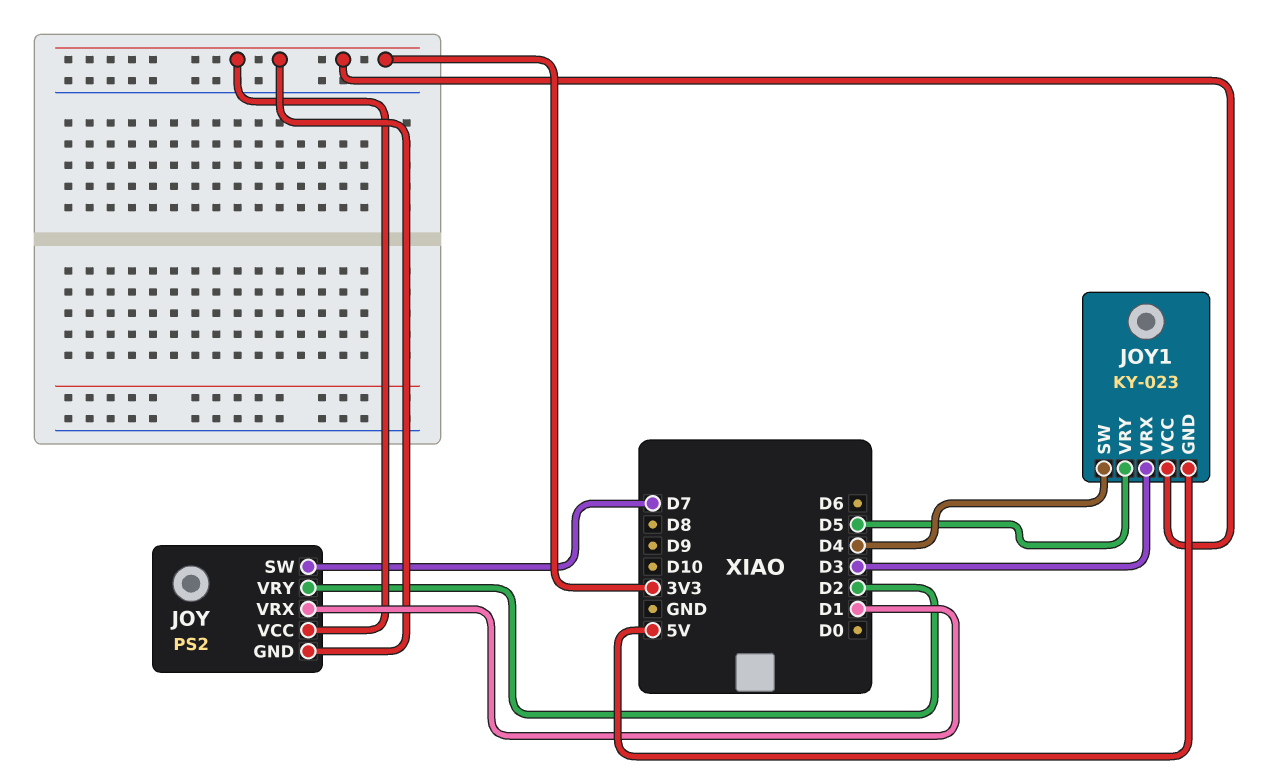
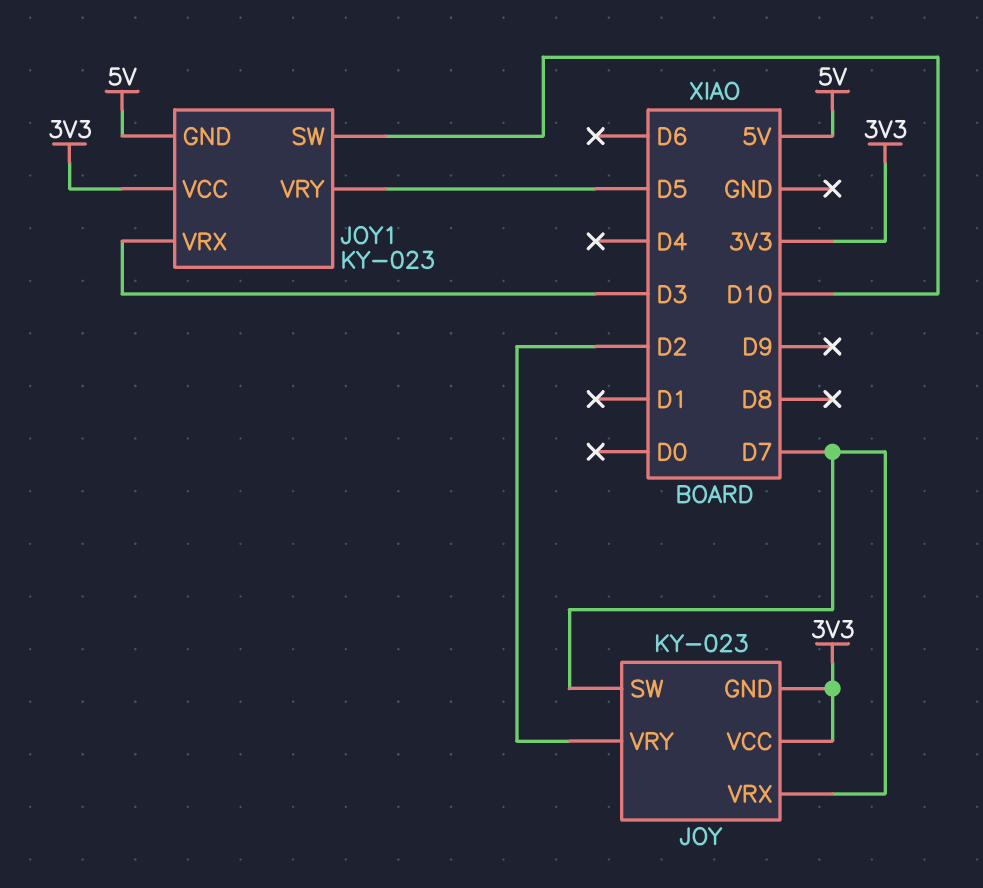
JOY: PS2 -> KY-023
JOY pin VRX: D1 -> D7
JOY1 pin SW: D4 -> D10

